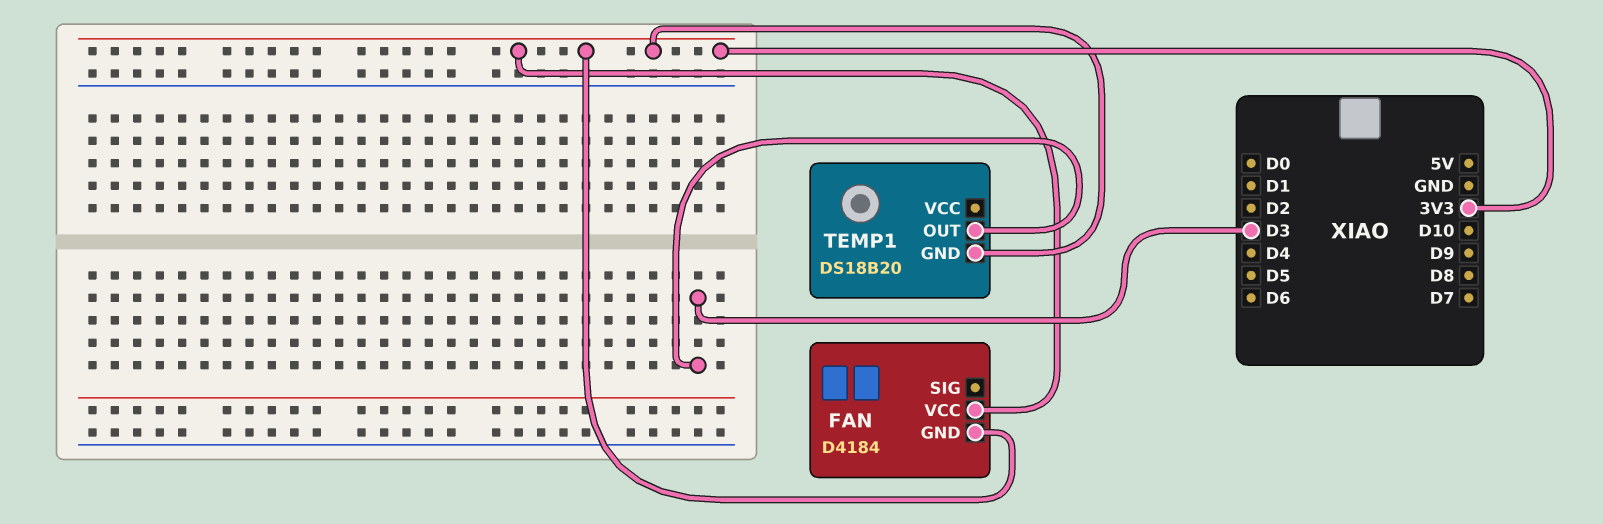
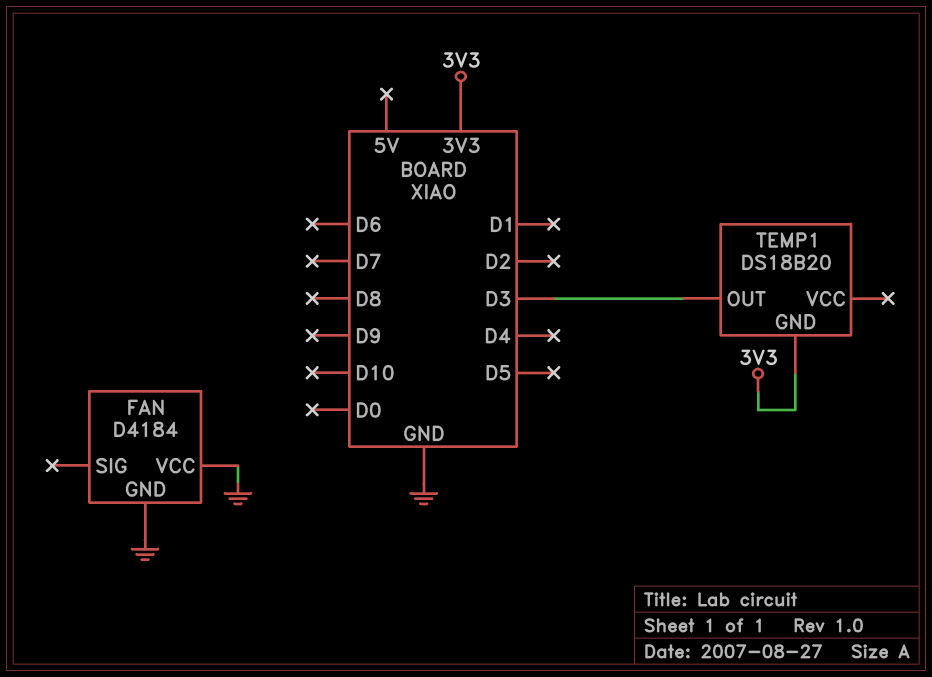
FAN pin GND: 3V3 -> GND
FAN pin VCC: 3V3 -> GND

